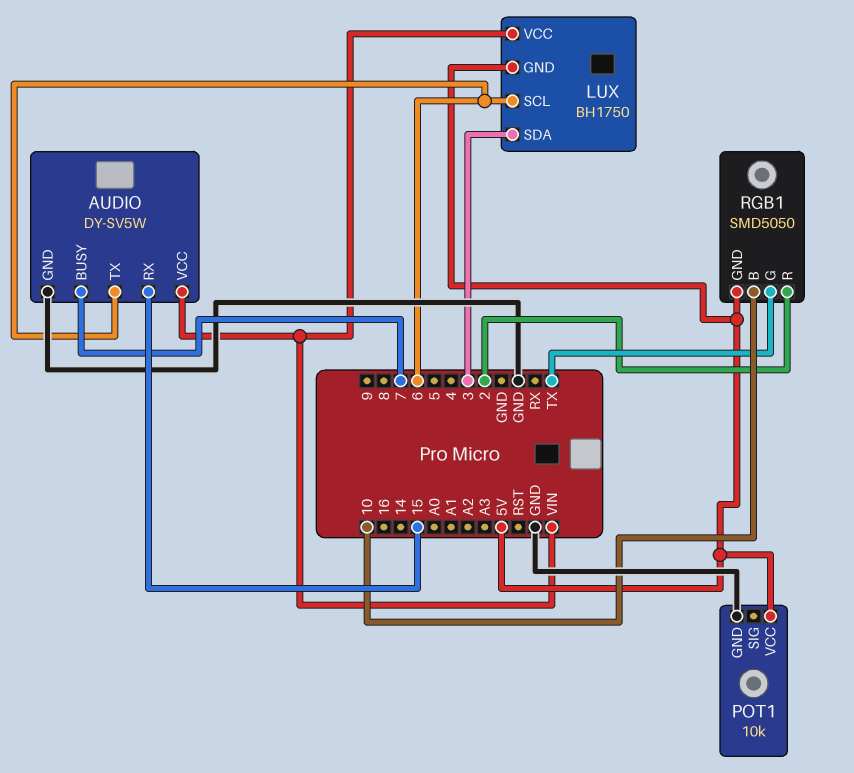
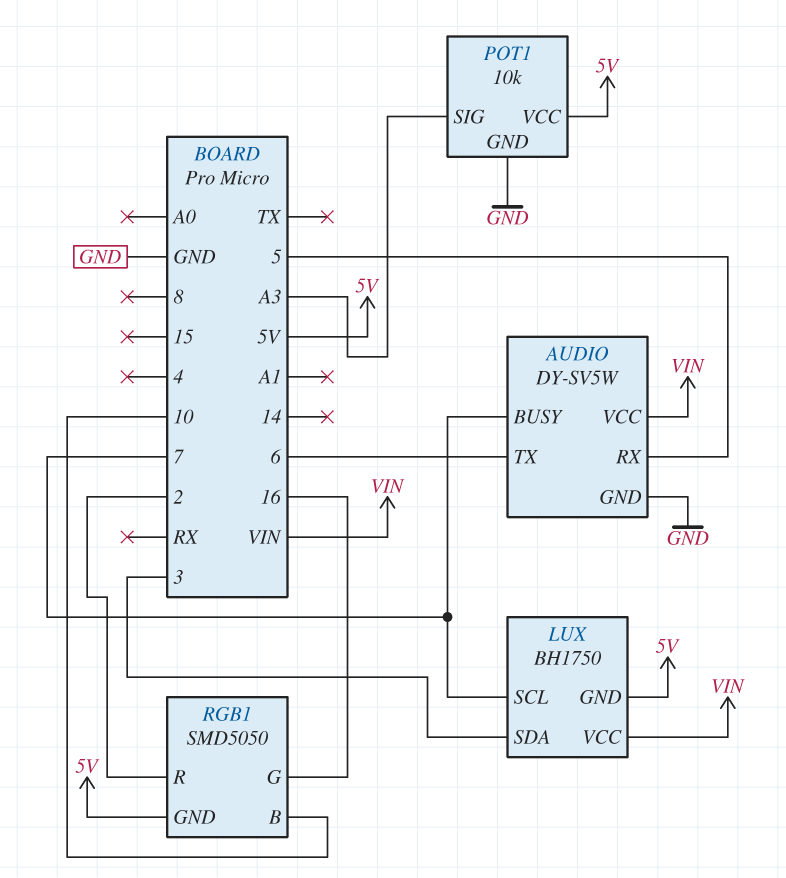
AUDIO pin RX: 15 -> 5
LUX pin SCL: 6 -> 7
POT1 pin SIG: none -> A3
RGB1 pin G: TX -> 16

